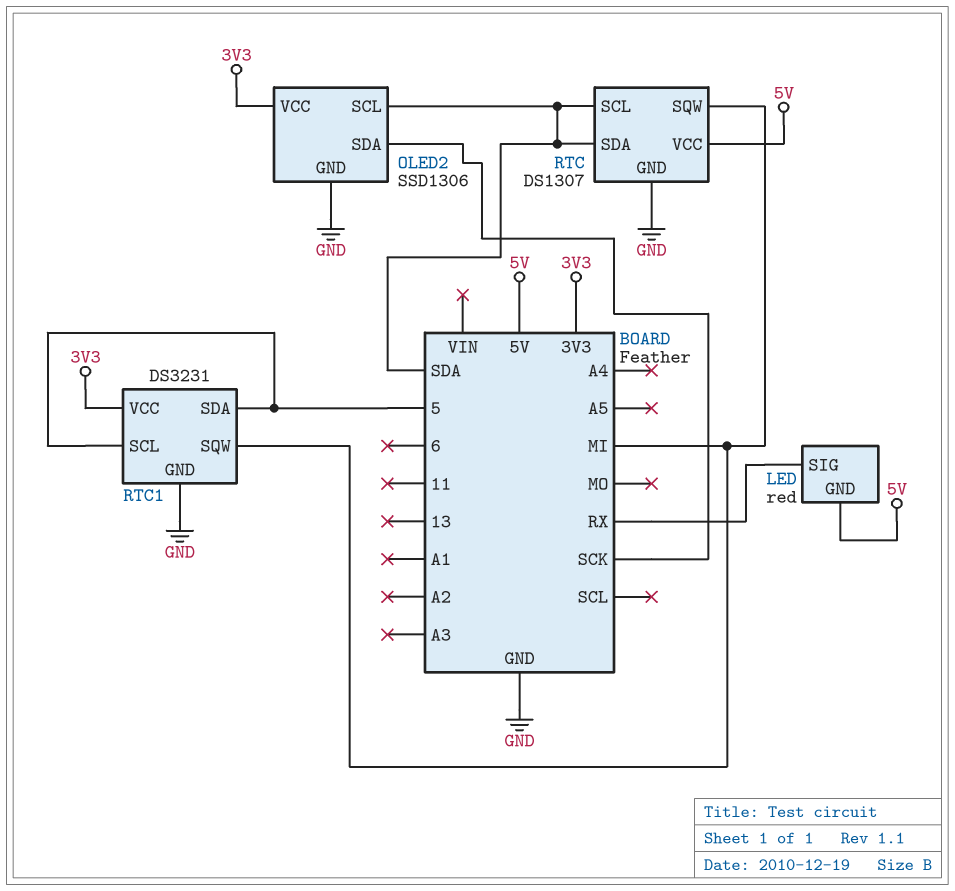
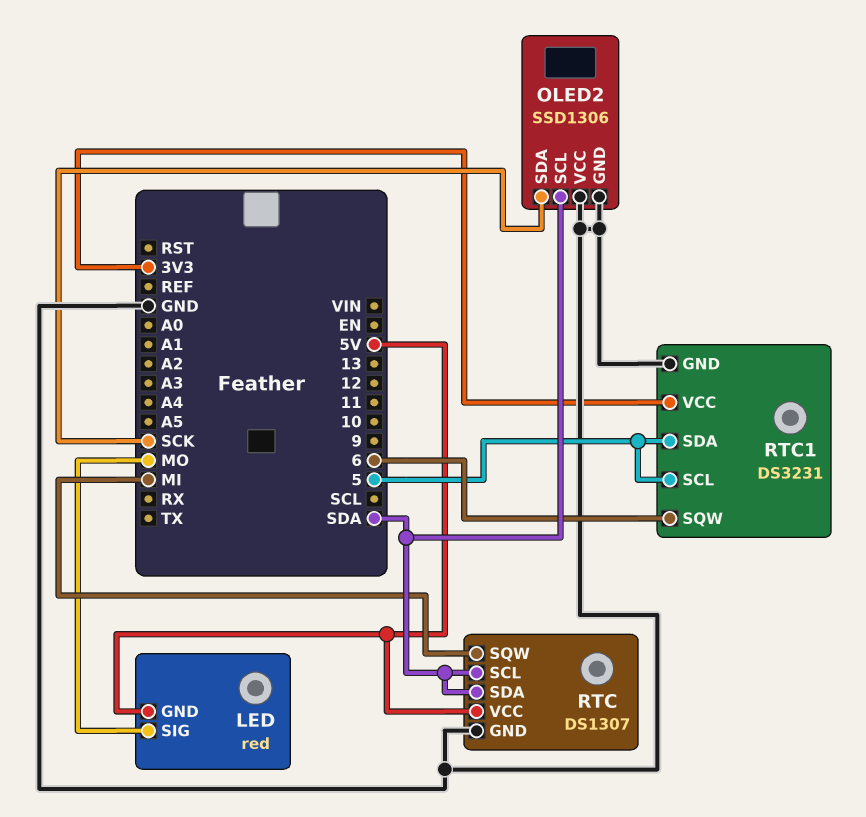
LED pin SIG: RX -> MO
OLED2 pin VCC: 3V3 -> GND
RTC1 pin SQW: MI -> 6

